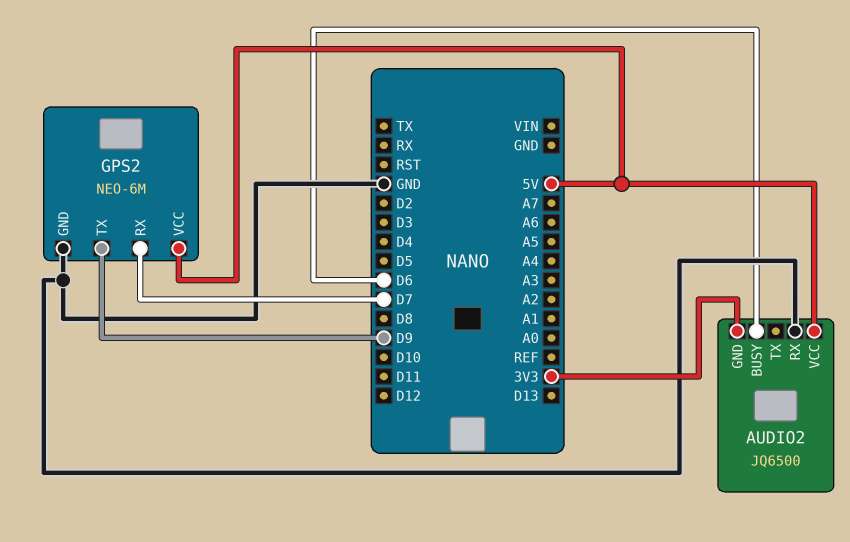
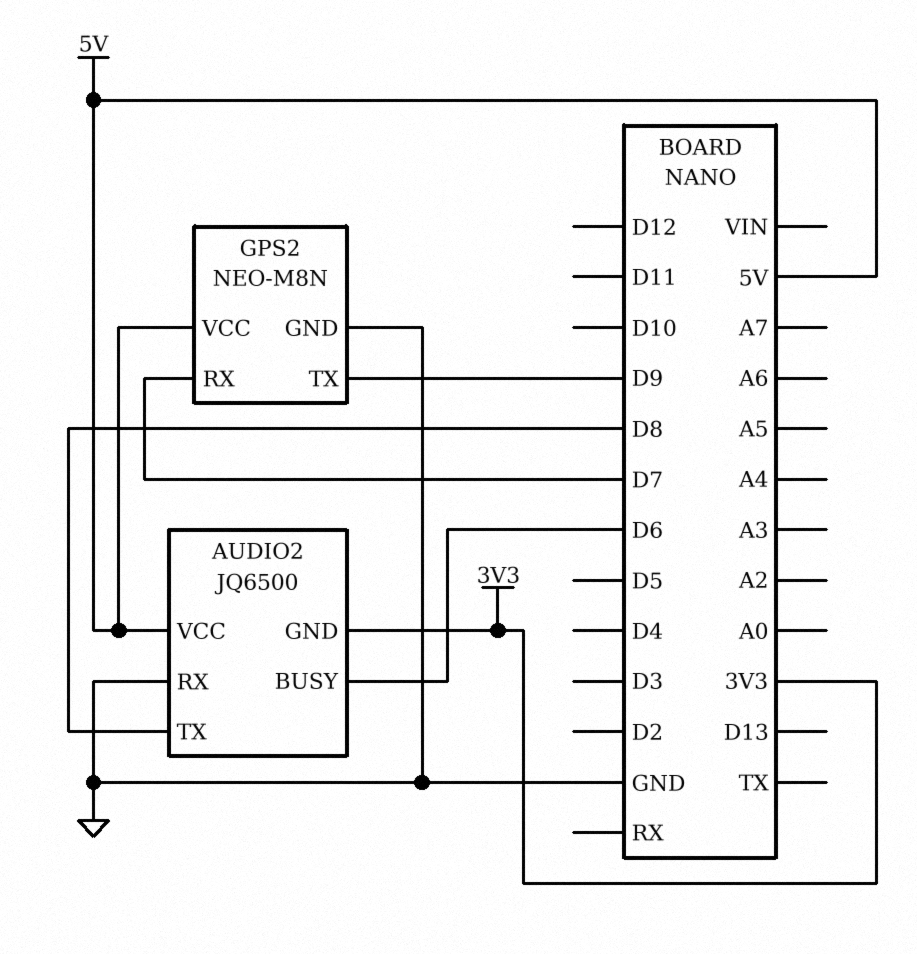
AUDIO2 pin TX: none -> D8
GPS2: NEO-6M -> NEO-M8N

